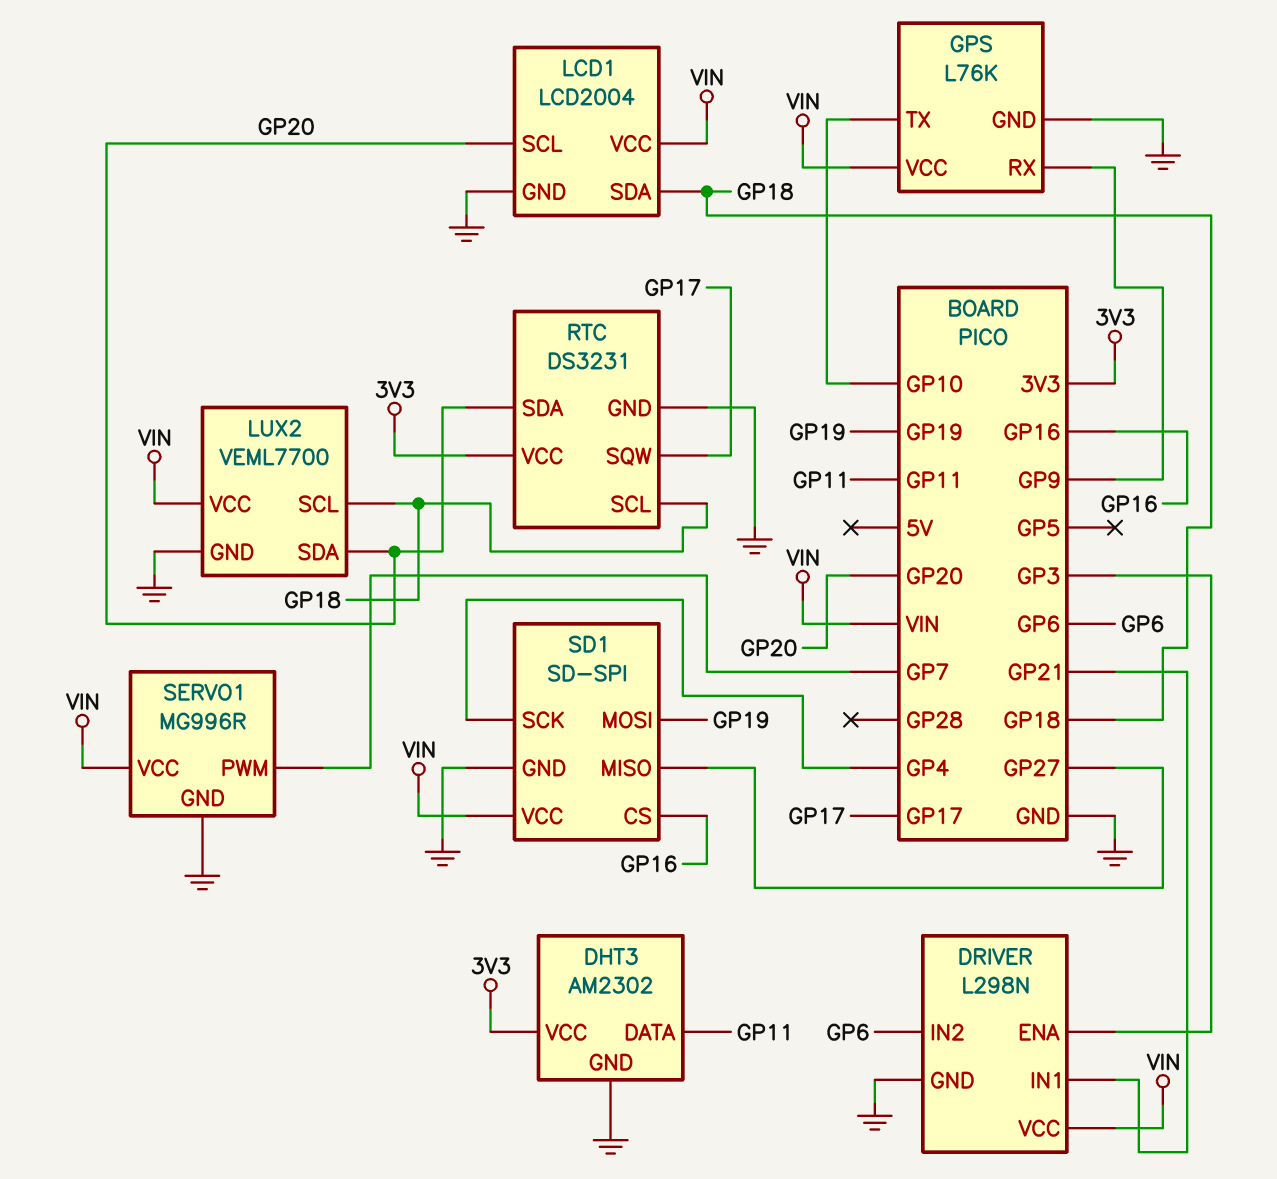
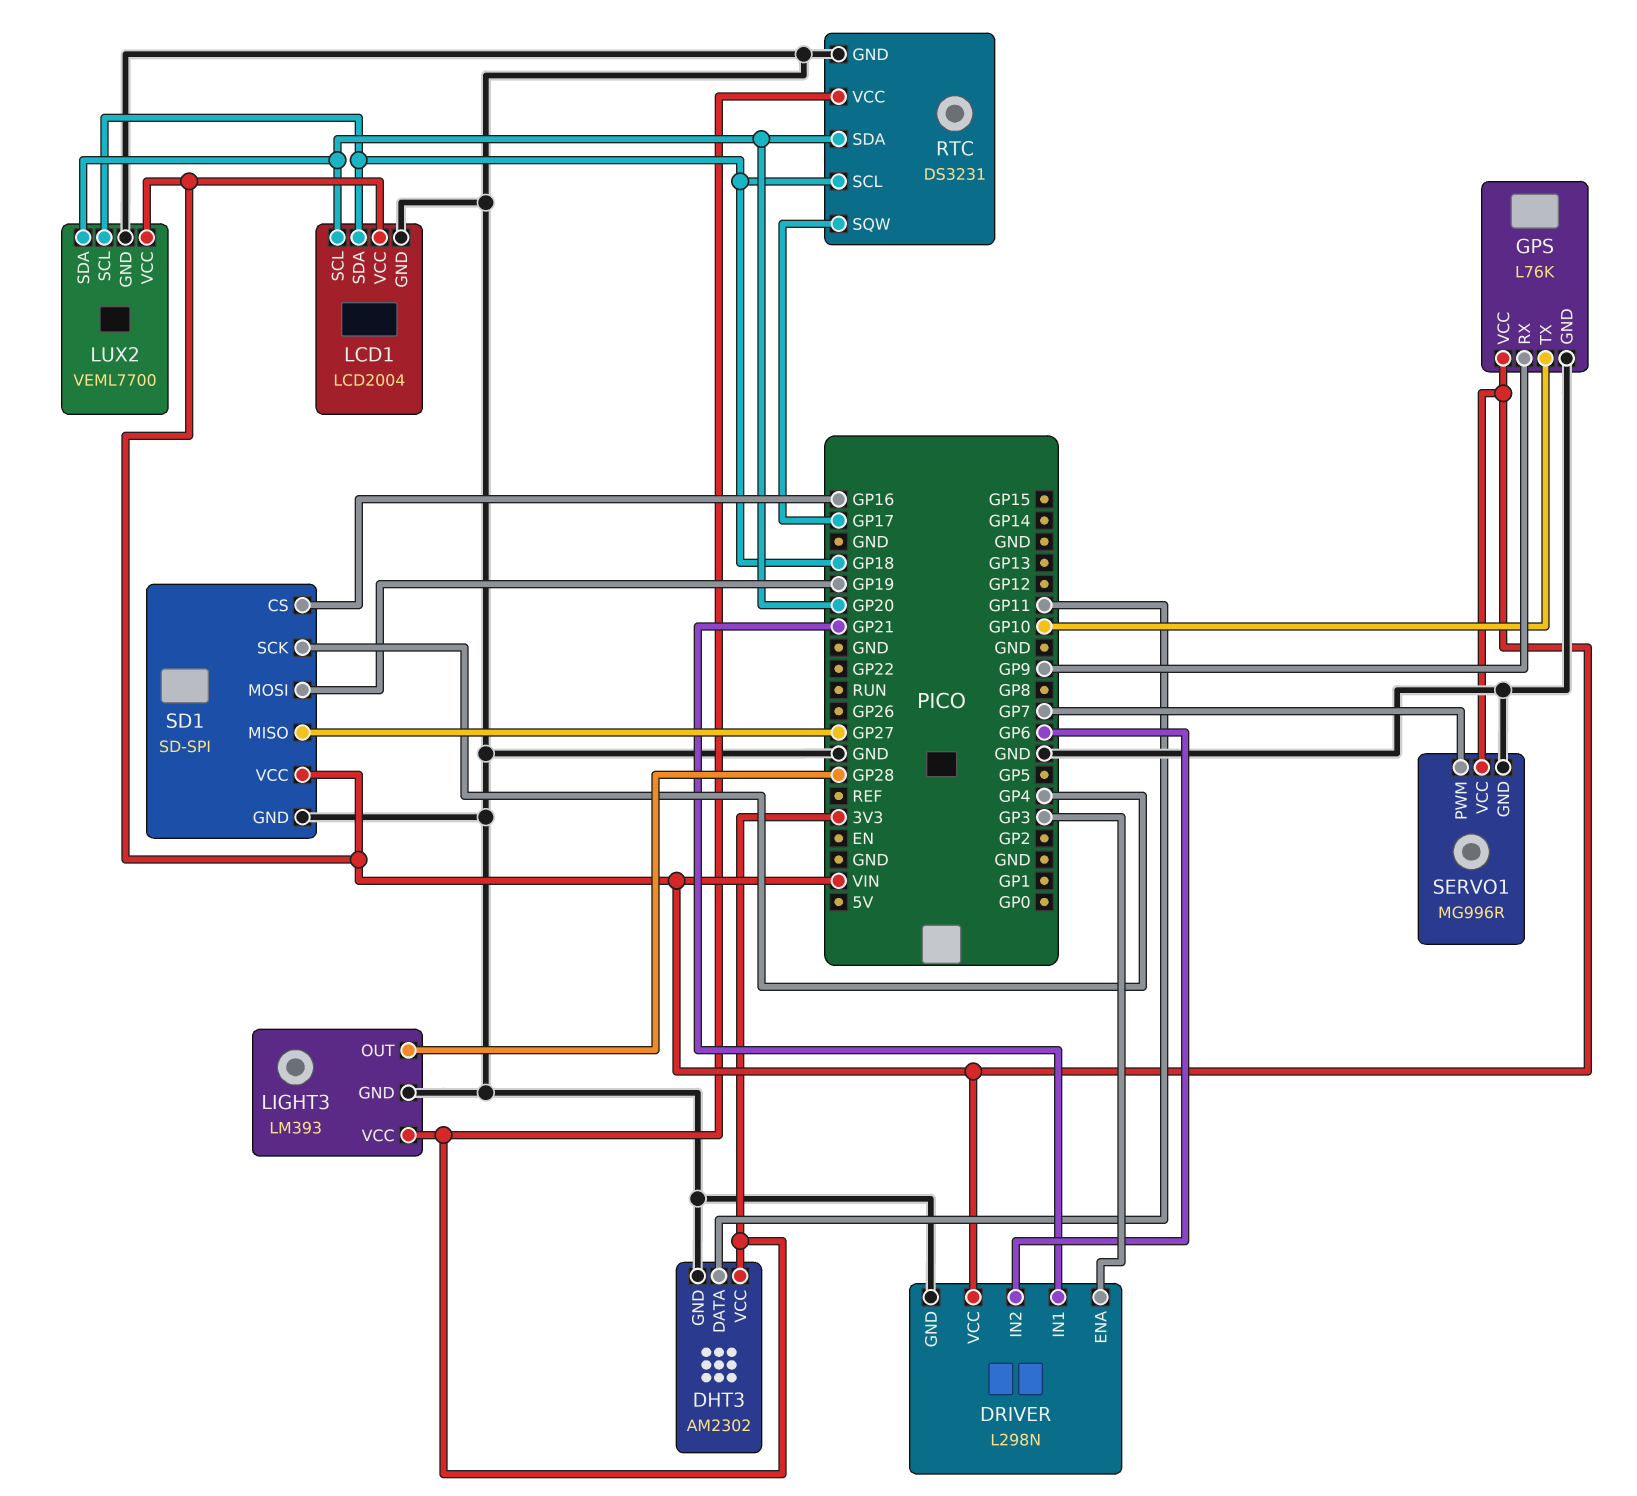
LIGHT3: none -> LM393
LIGHT3 pin GND: none -> GND
LIGHT3 pin OUT: none -> GP28
LIGHT3 pin VCC: none -> 3V3

